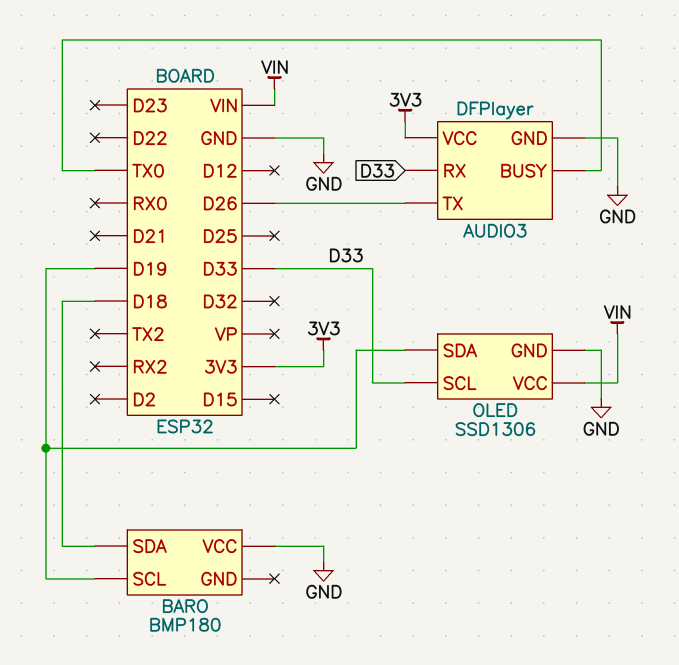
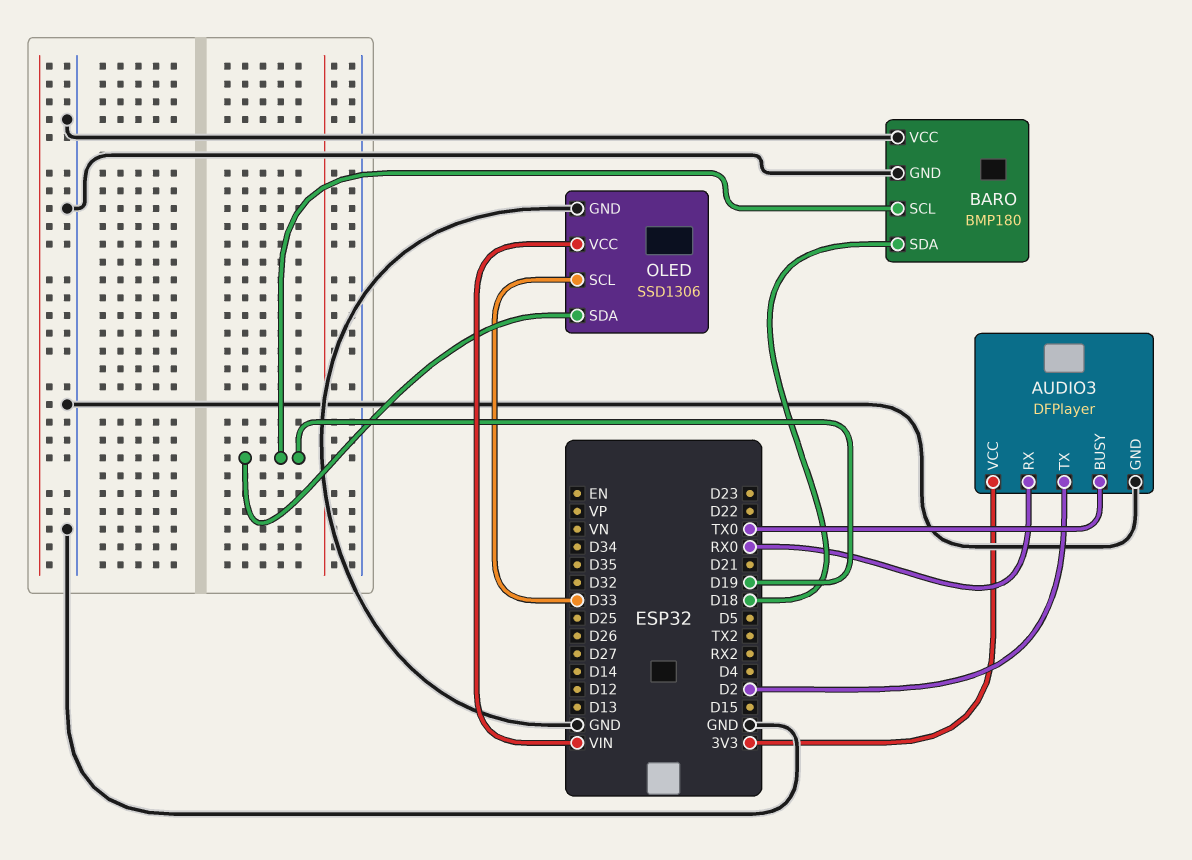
AUDIO3 pin RX: D33 -> RX0
AUDIO3 pin TX: D26 -> D2
BARO pin GND: none -> GND

